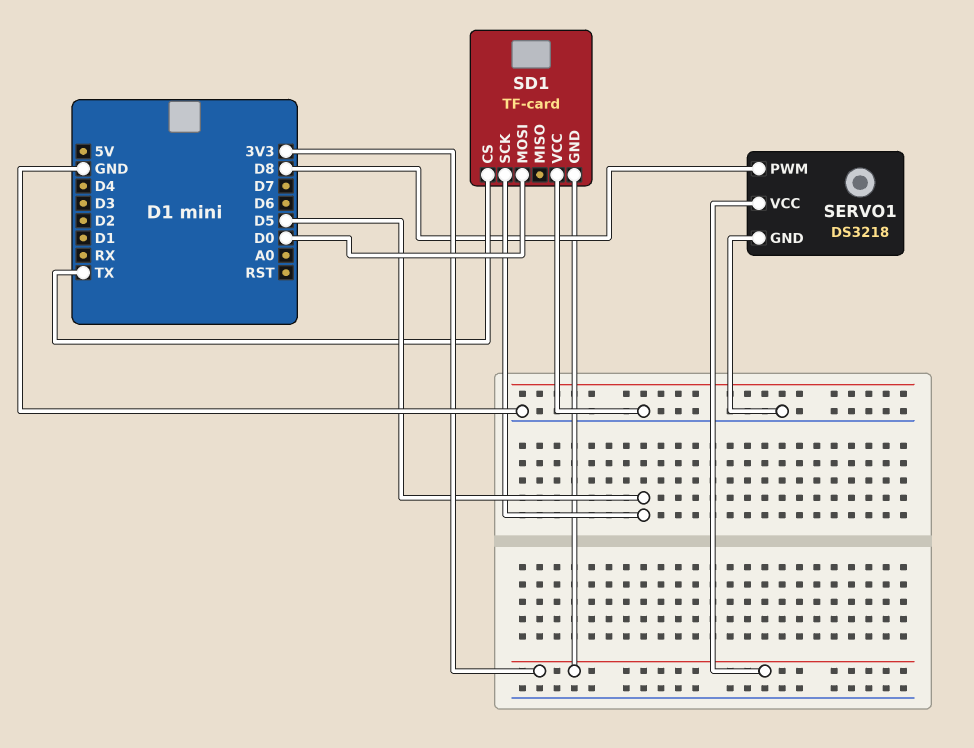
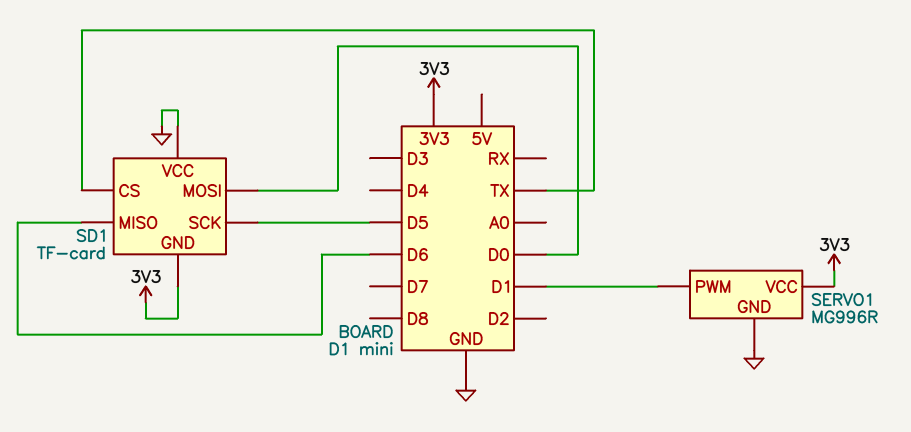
SD1 pin MISO: none -> D6
SERVO1: DS3218 -> MG996R
SERVO1 pin PWM: D8 -> D1

